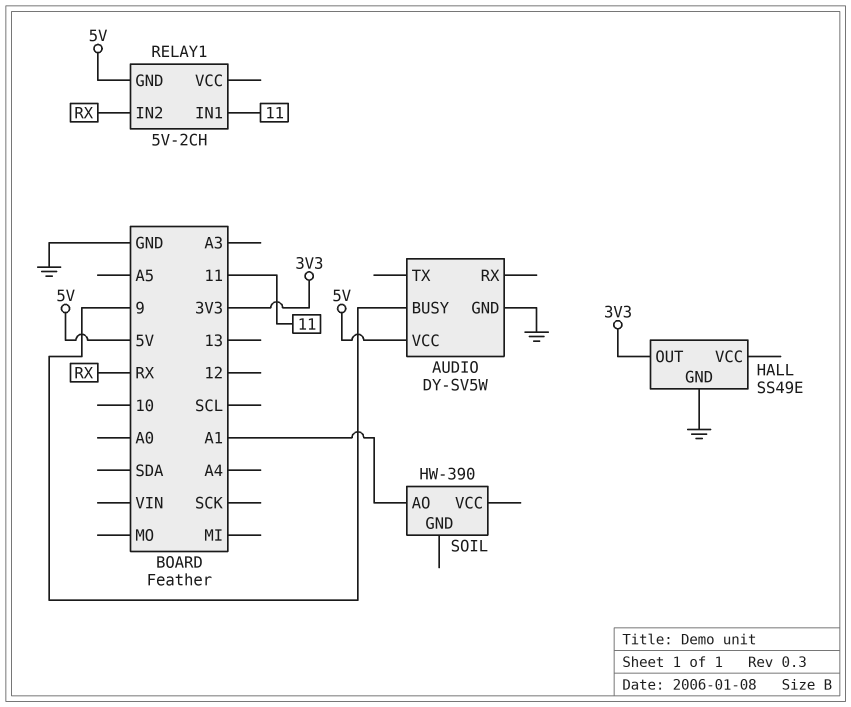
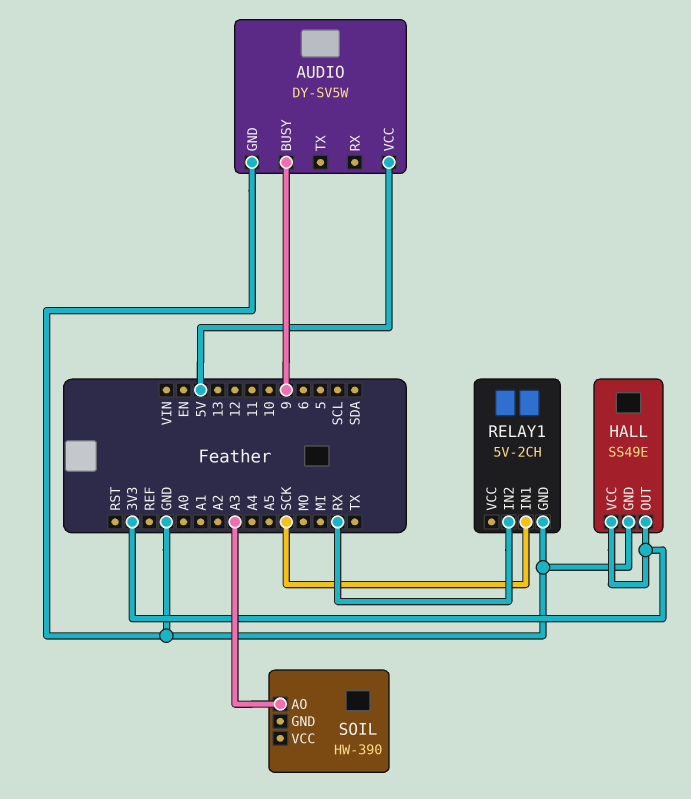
HALL pin VCC: none -> 3V3
RELAY1 pin GND: 5V -> GND
RELAY1 pin IN1: 11 -> SCK
SOIL pin AO: A1 -> A3

